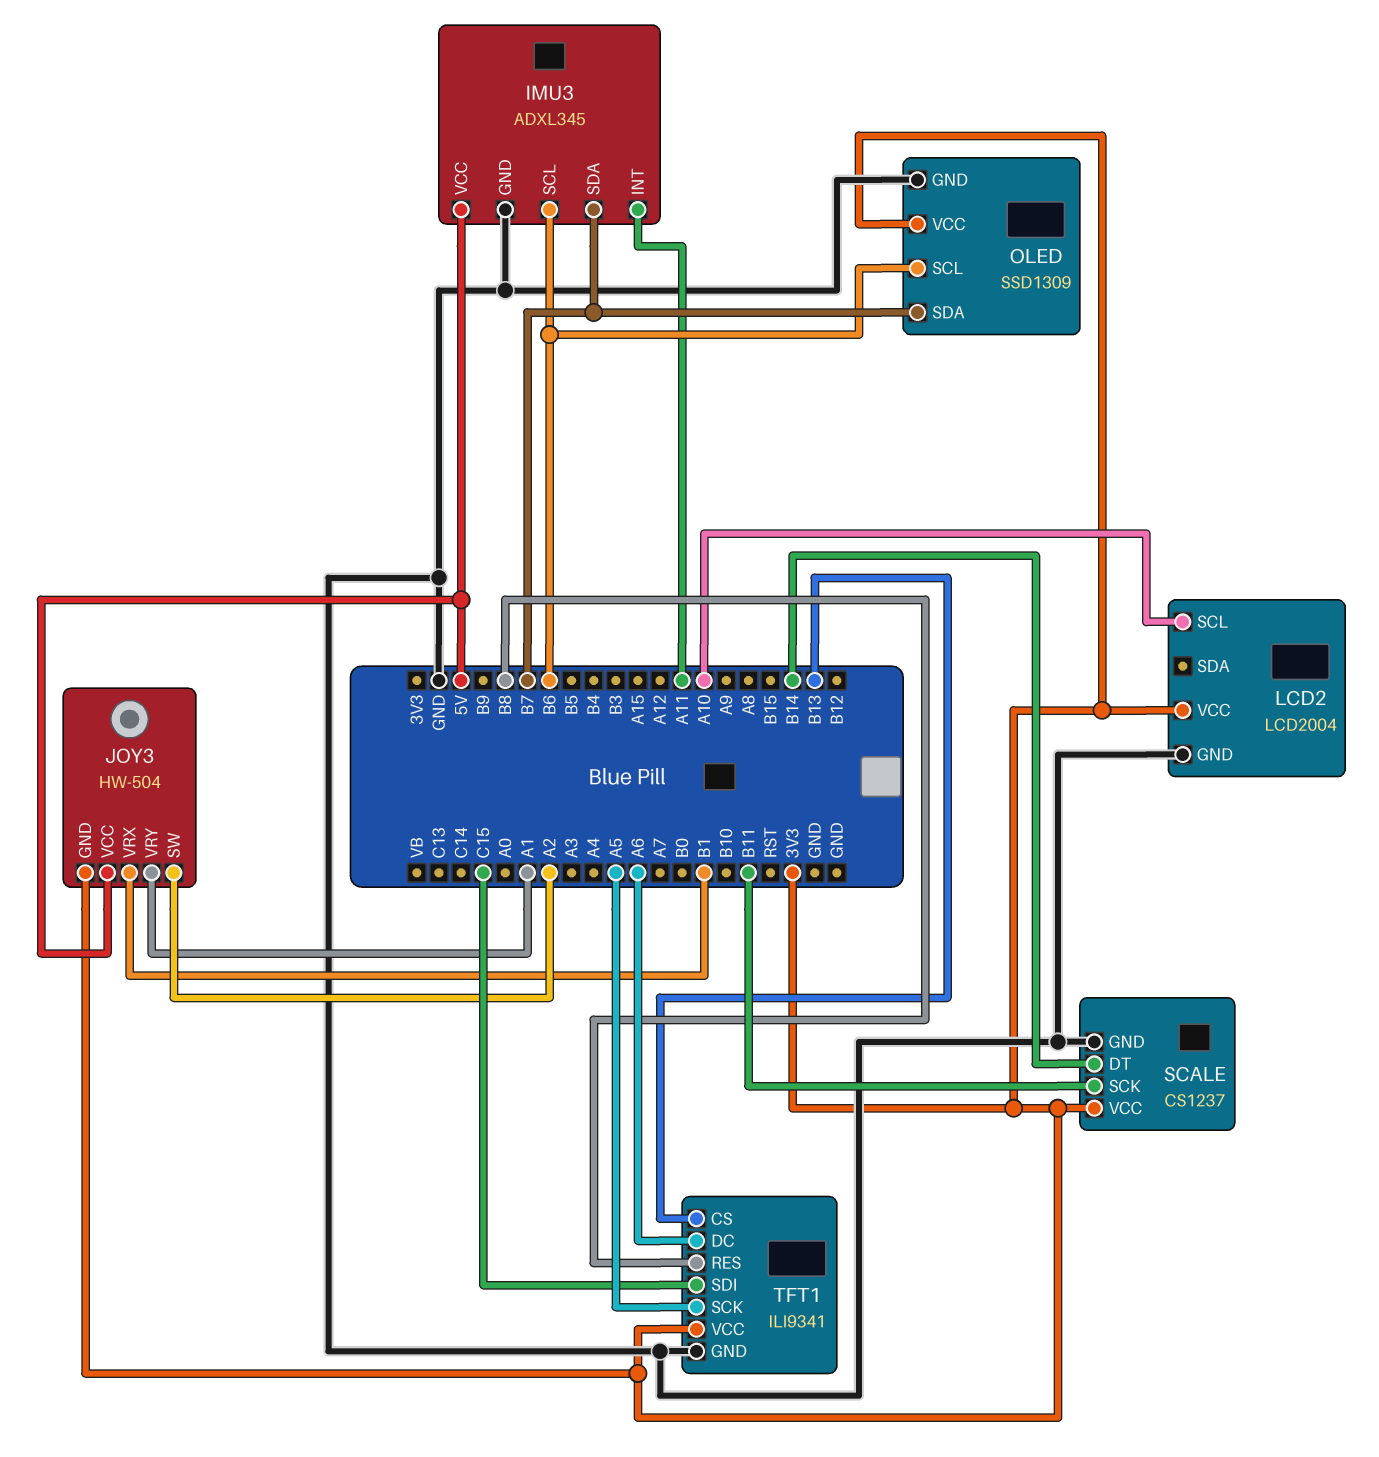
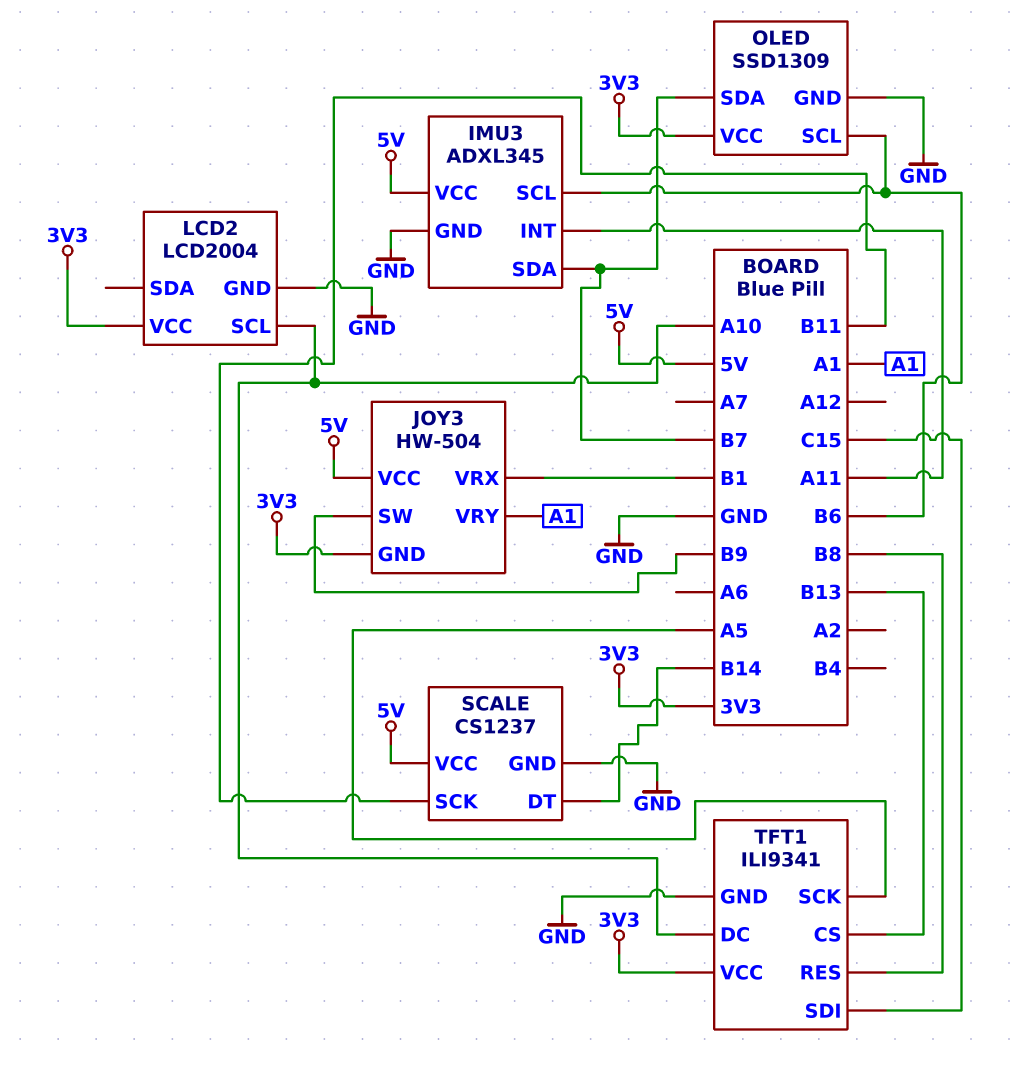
JOY3 pin SW: A2 -> B9
SCALE pin VCC: 3V3 -> 5V
TFT1 pin DC: A6 -> A10

